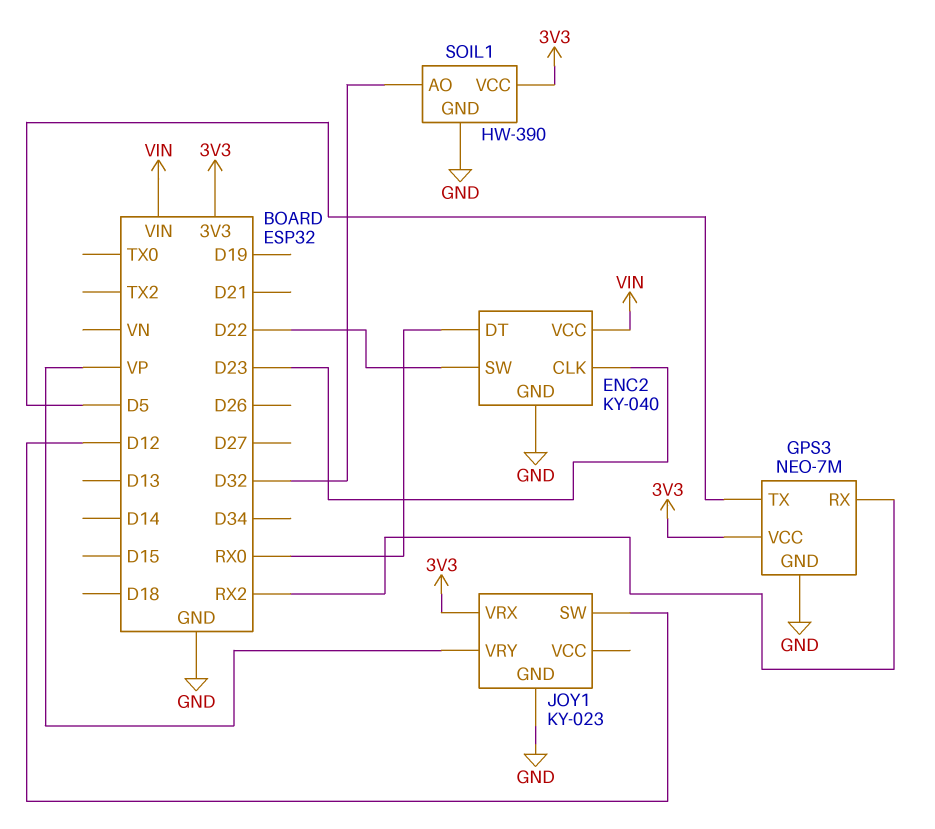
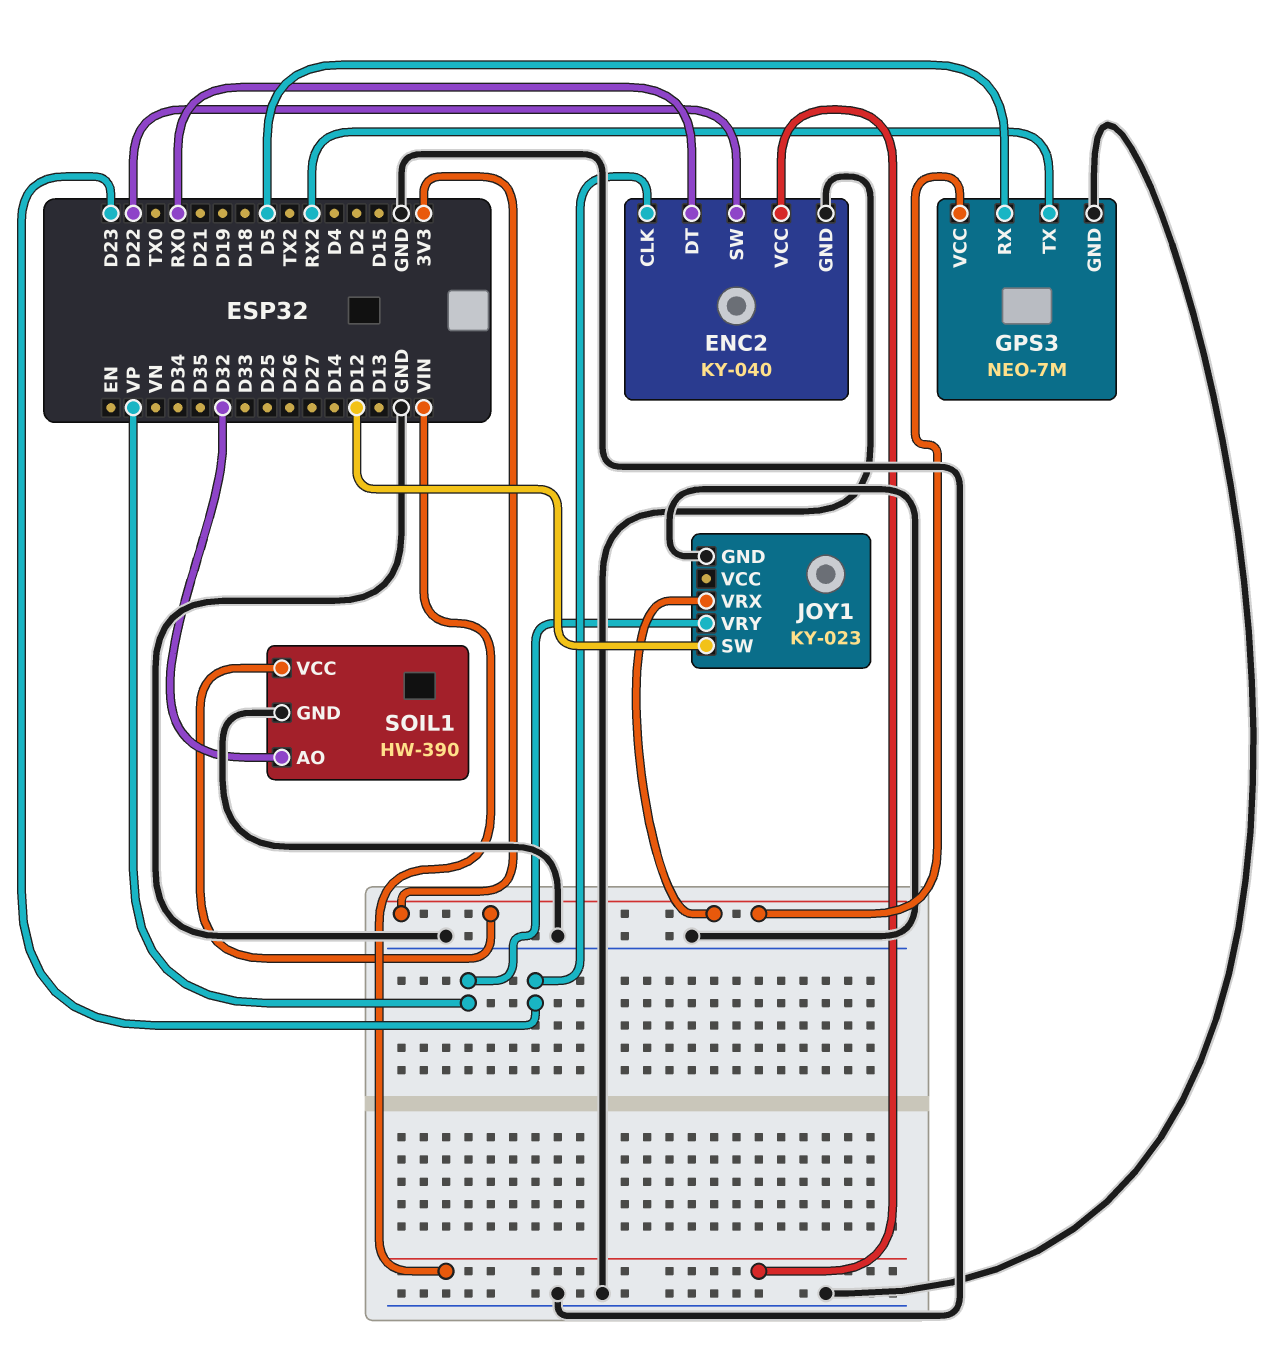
GPS3 pin RX: RX2 -> D5
GPS3 pin TX: D5 -> RX2

